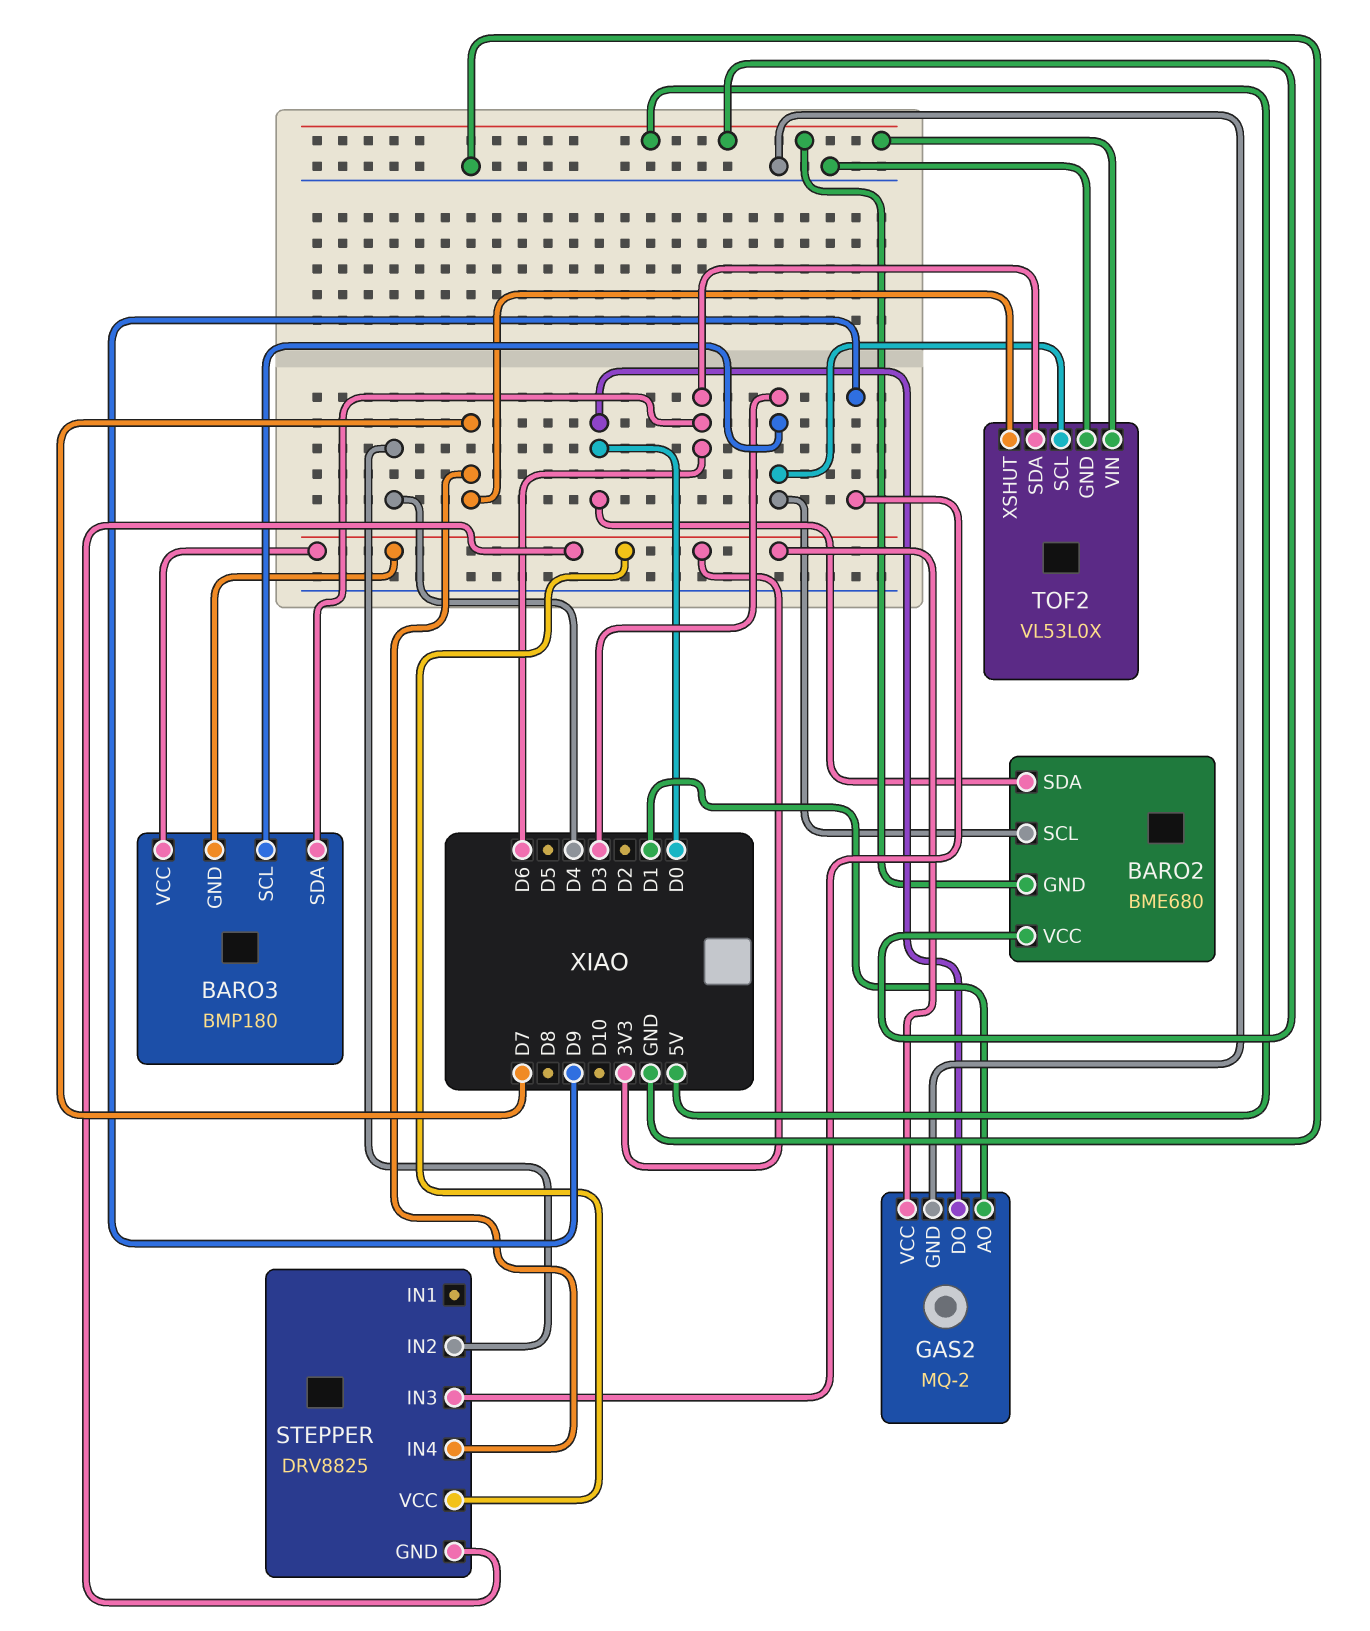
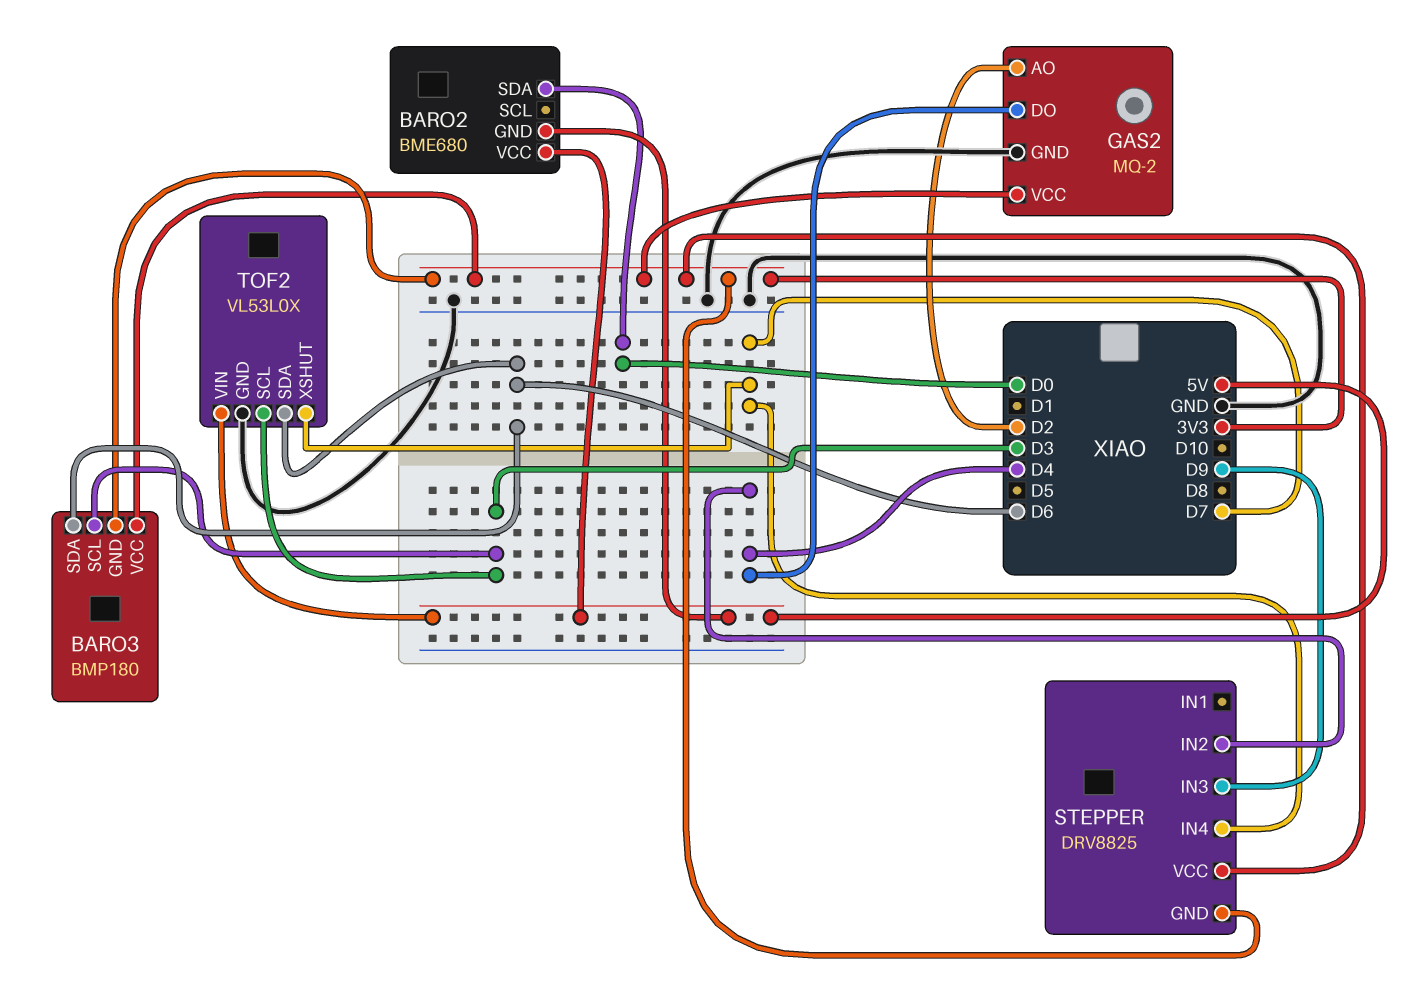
BARO2 pin SCL: D3 -> none
GAS2 pin AO: D1 -> D2
GAS2 pin DO: D0 -> D4

